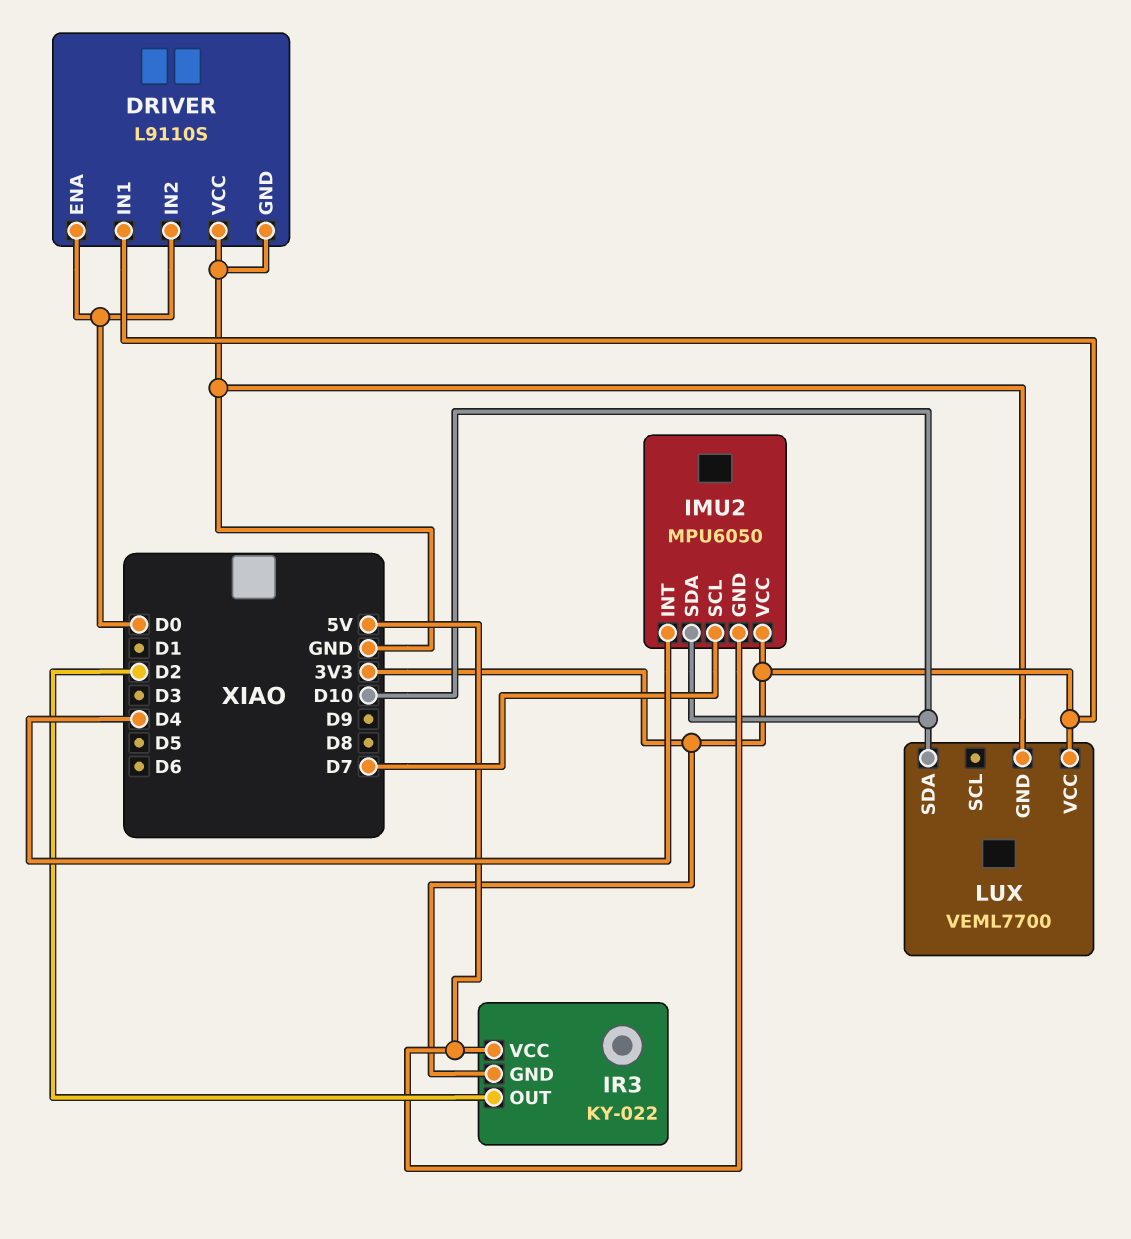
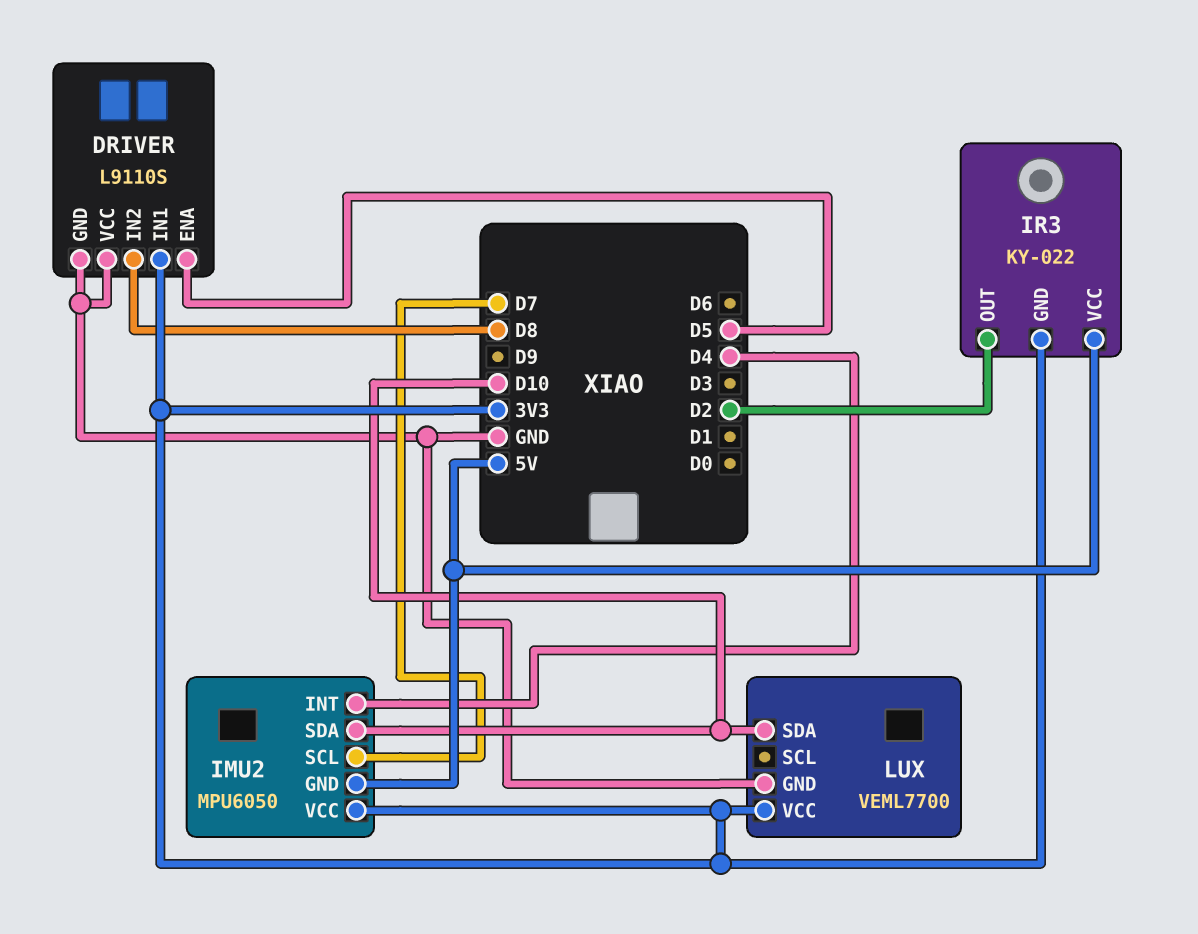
DRIVER pin ENA: D0 -> D5
DRIVER pin IN2: D0 -> D8

